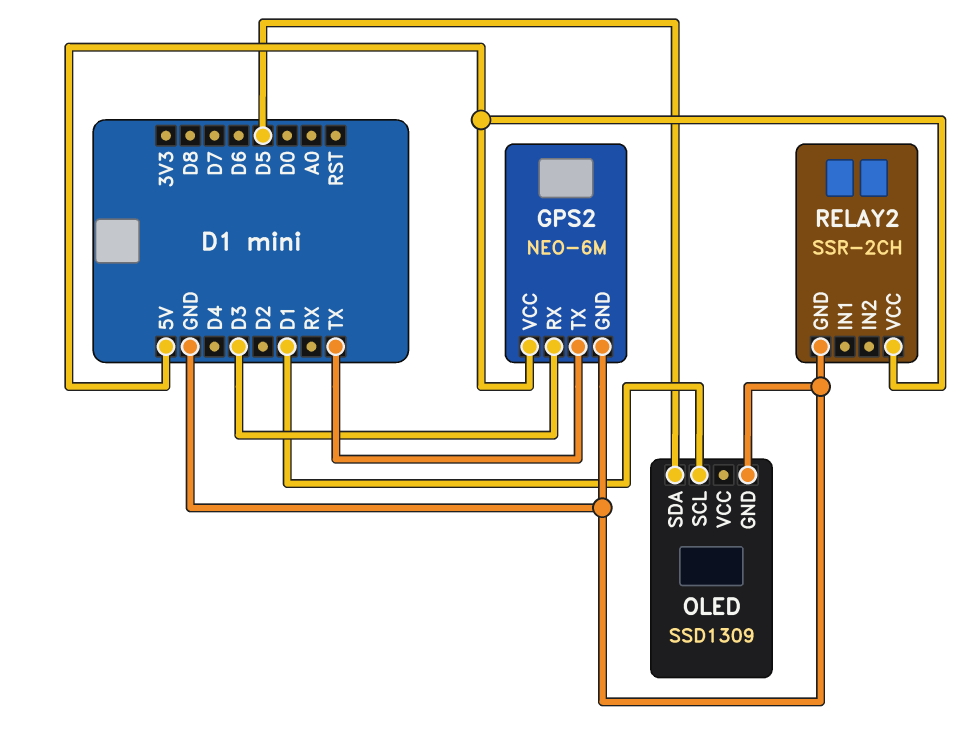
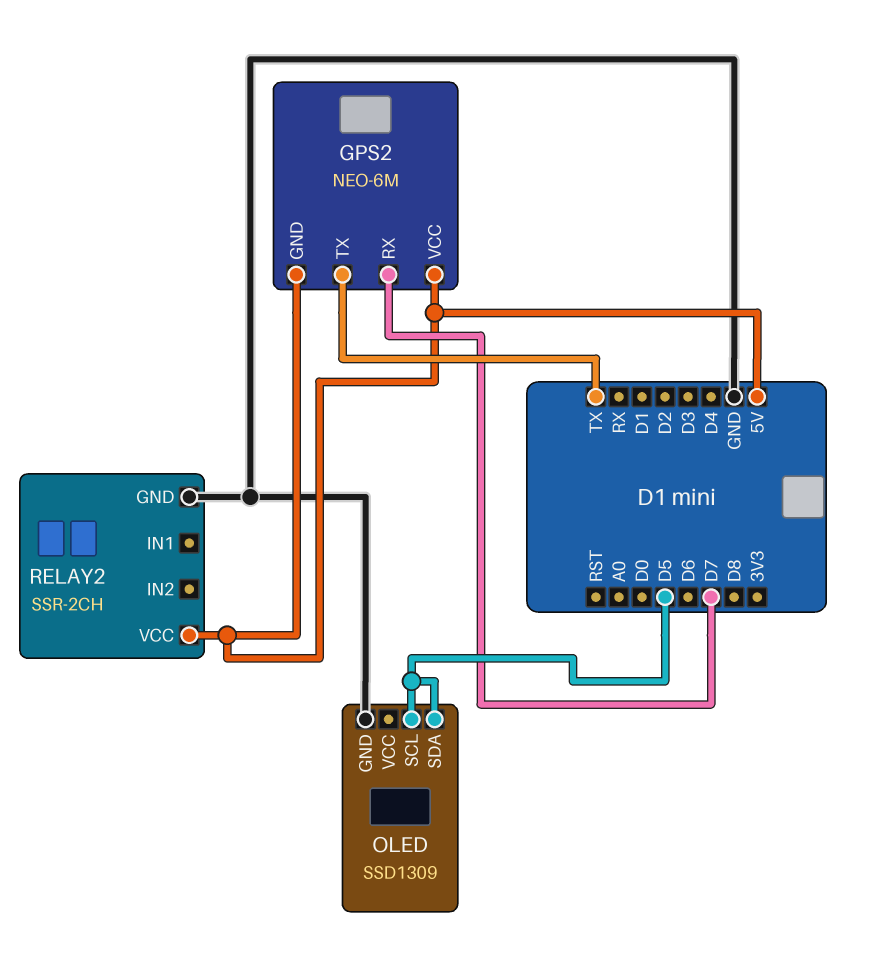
GPS2 pin GND: GND -> 5V
GPS2 pin RX: D3 -> D7
OLED pin SCL: D1 -> D5

